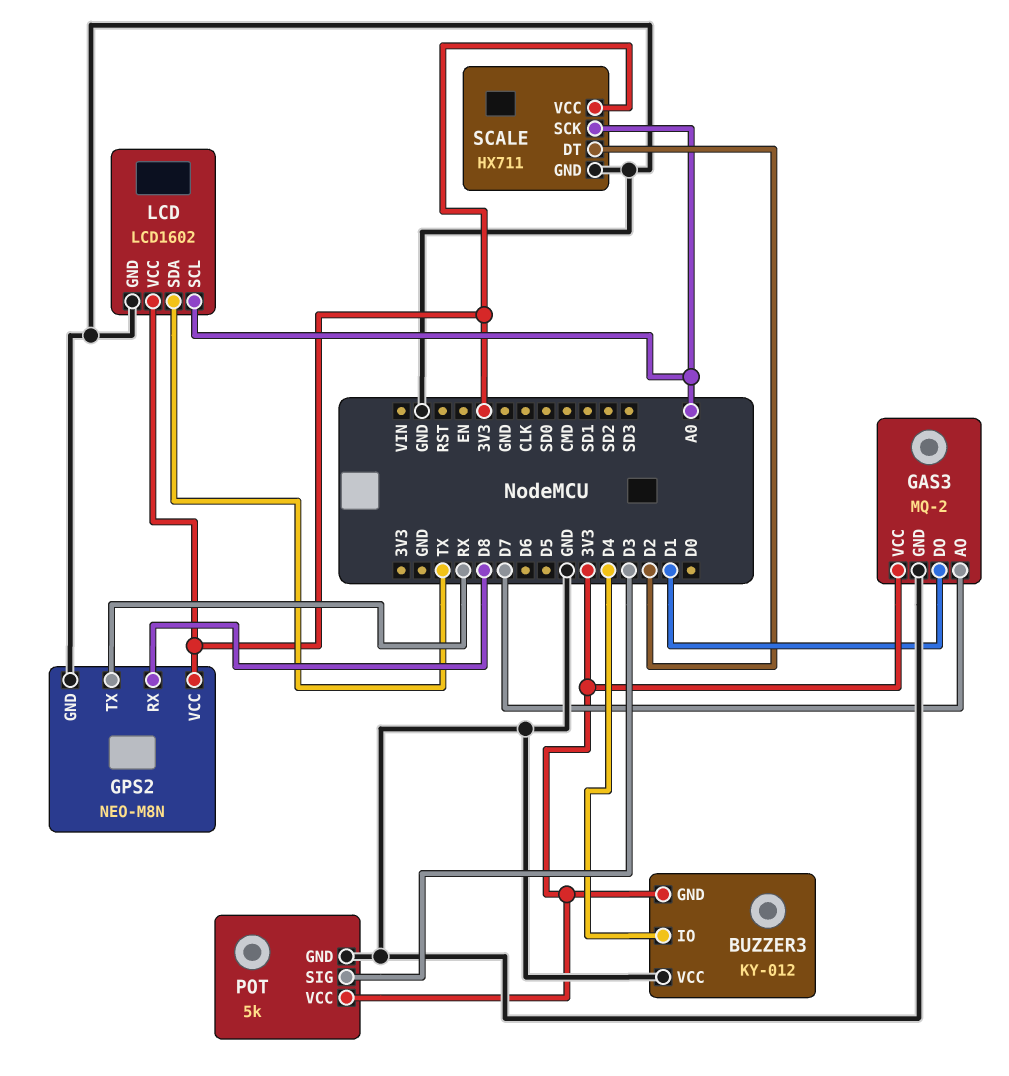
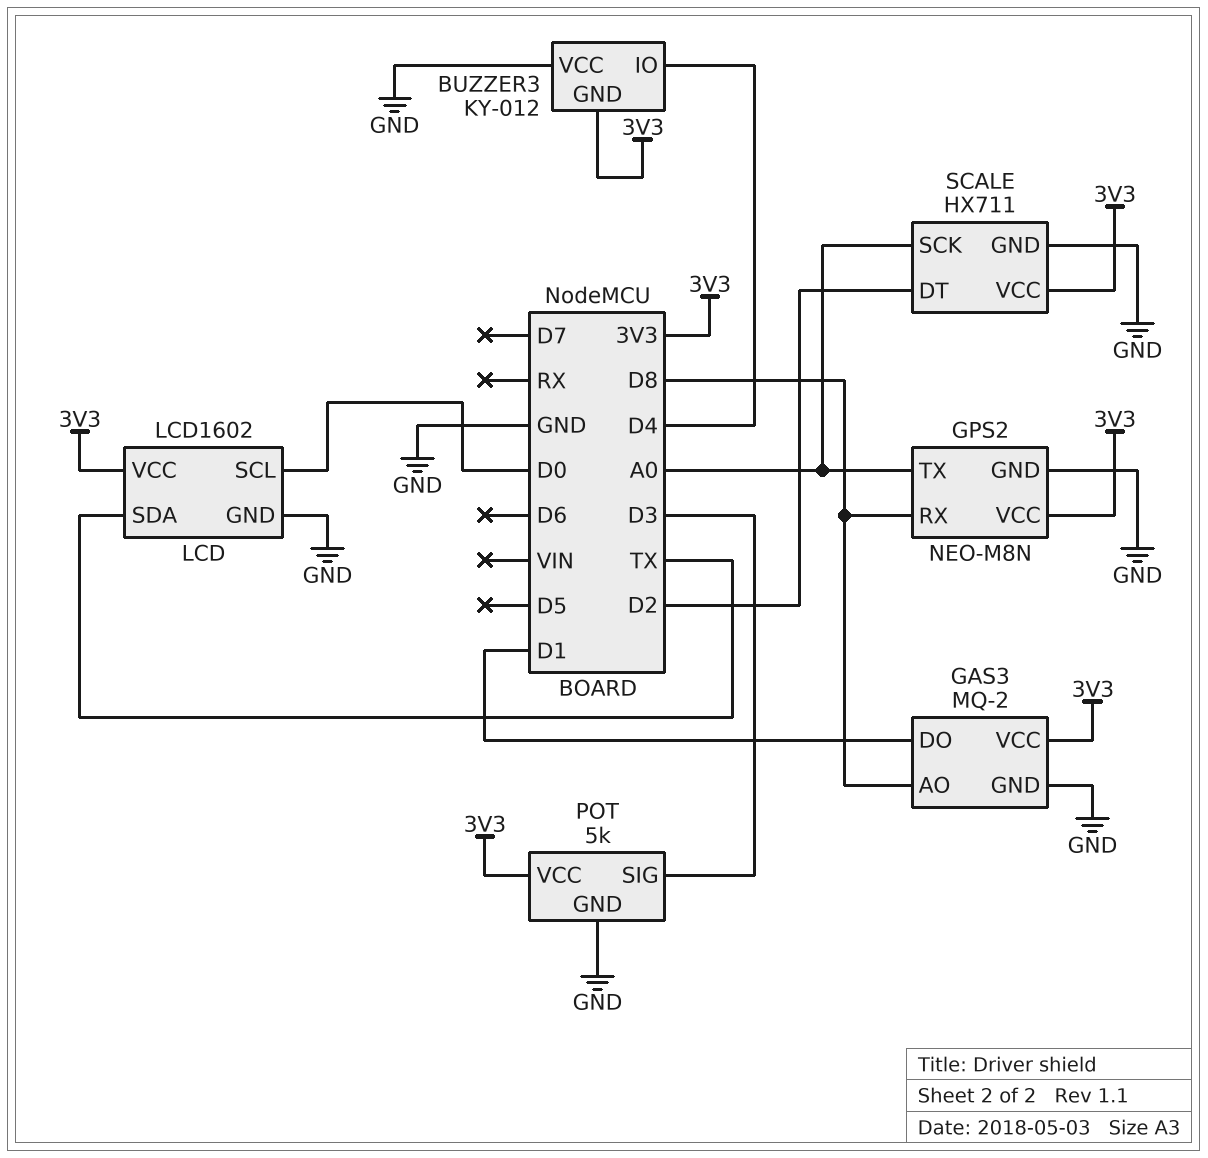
GAS3 pin AO: D7 -> D8
GPS2 pin TX: RX -> A0
LCD pin SCL: A0 -> D0

